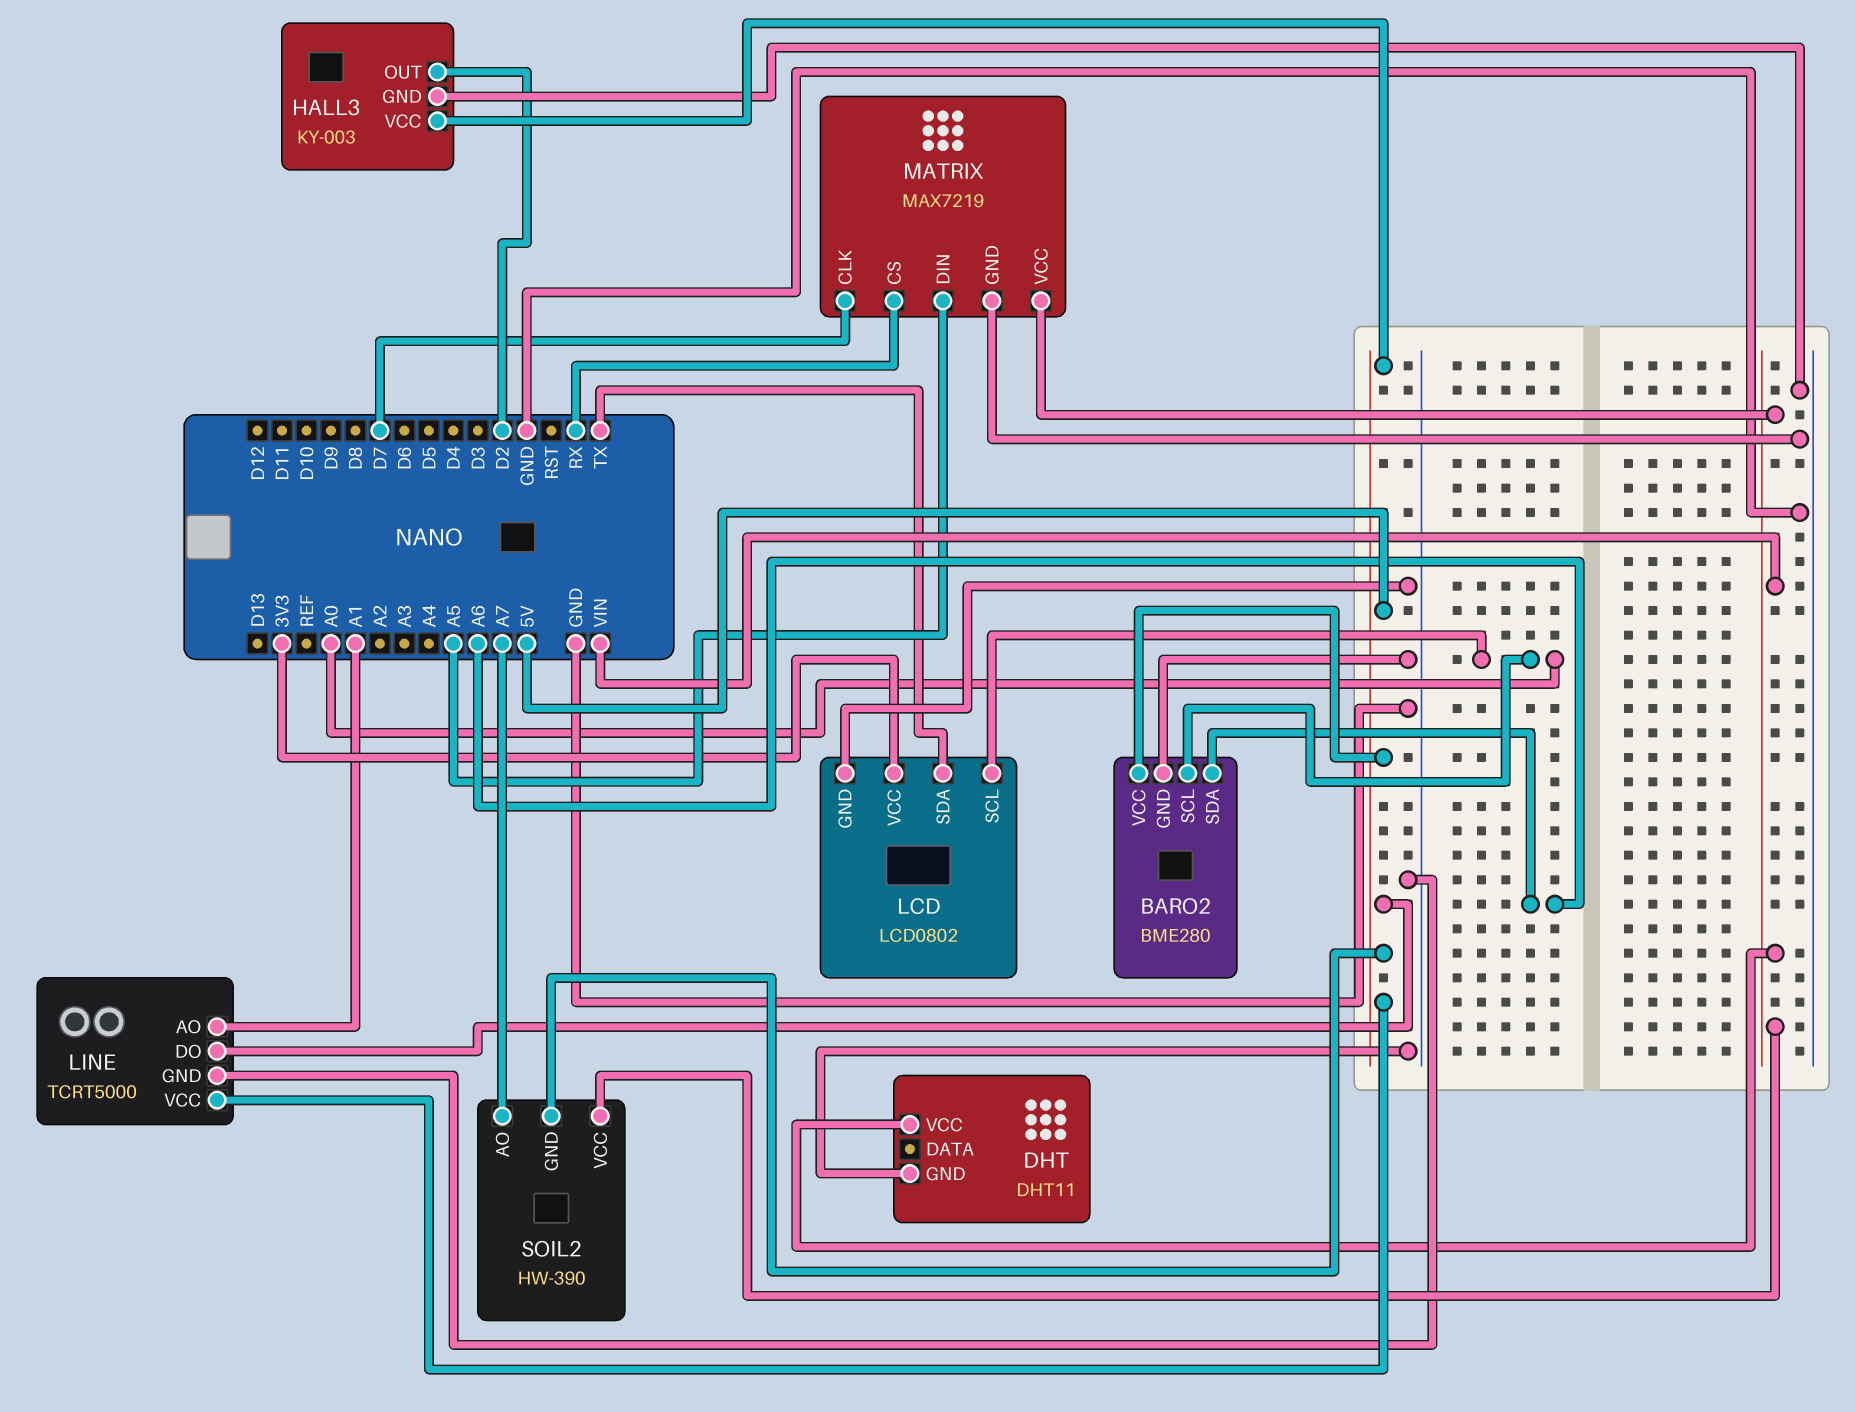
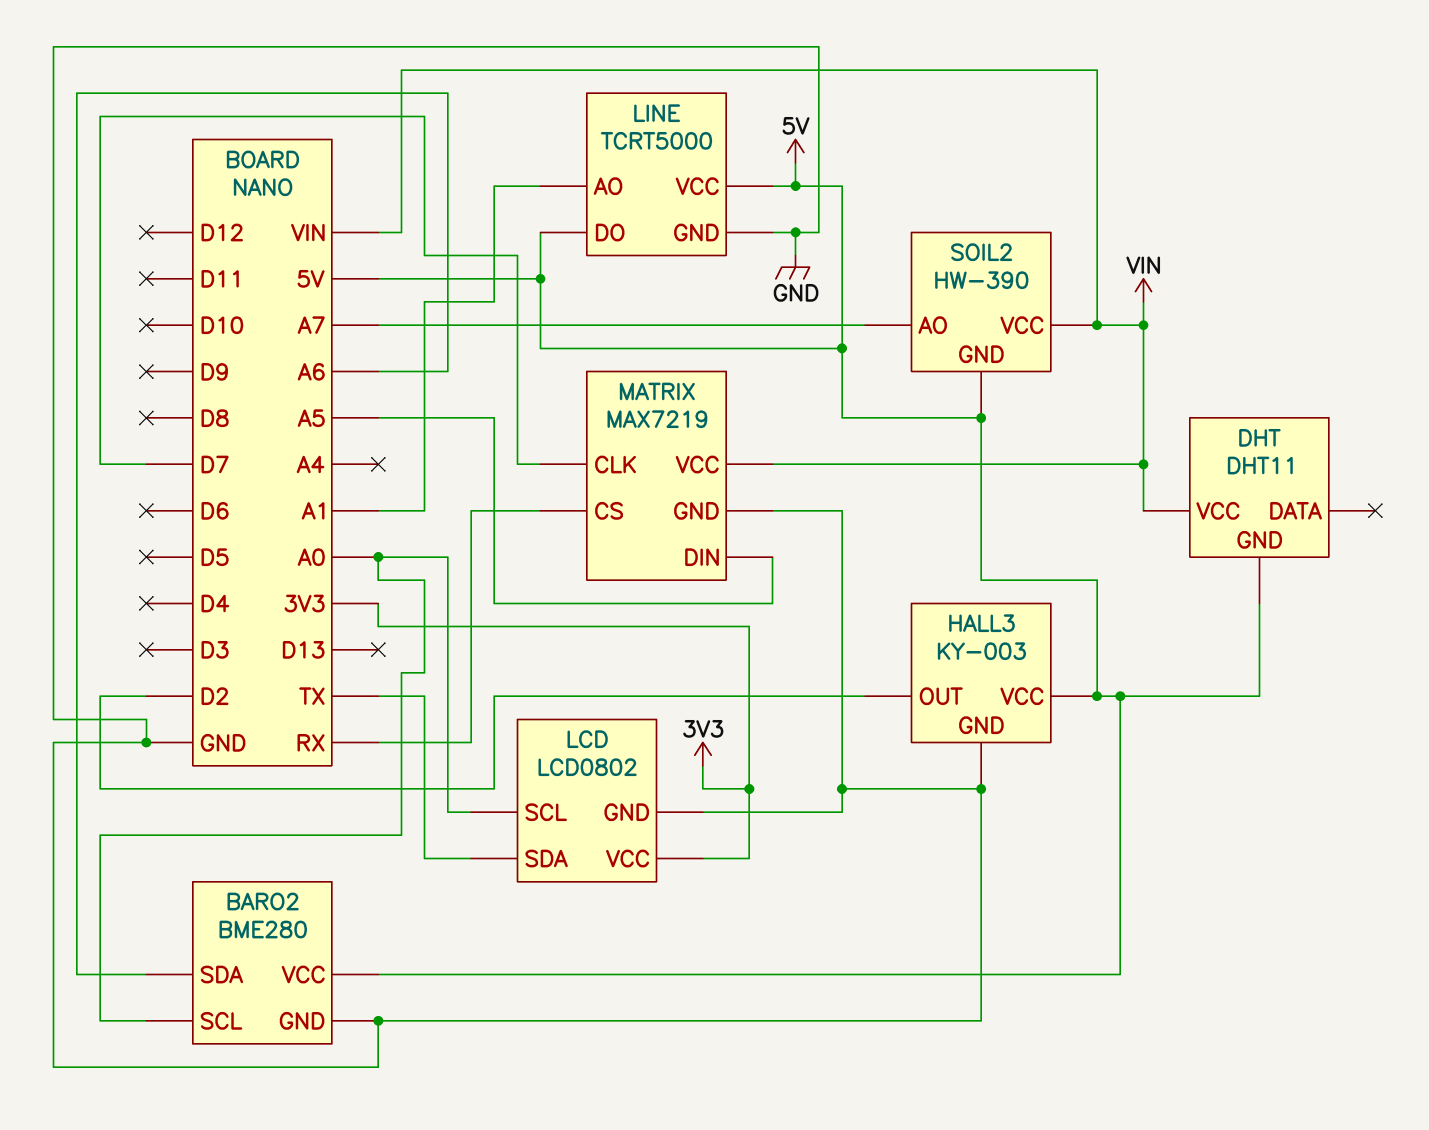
DHT pin GND: GND -> 5V

